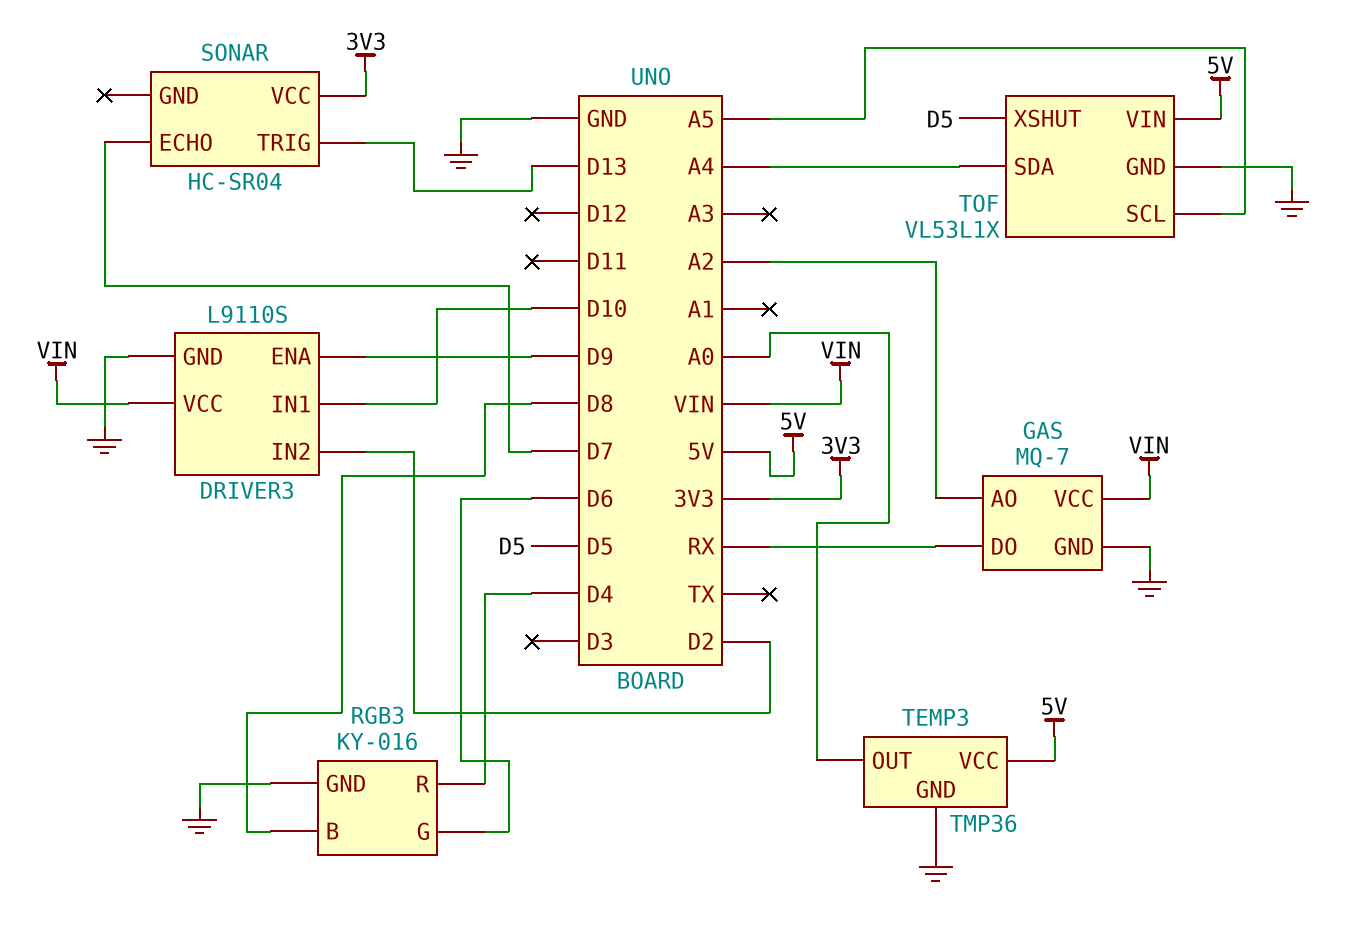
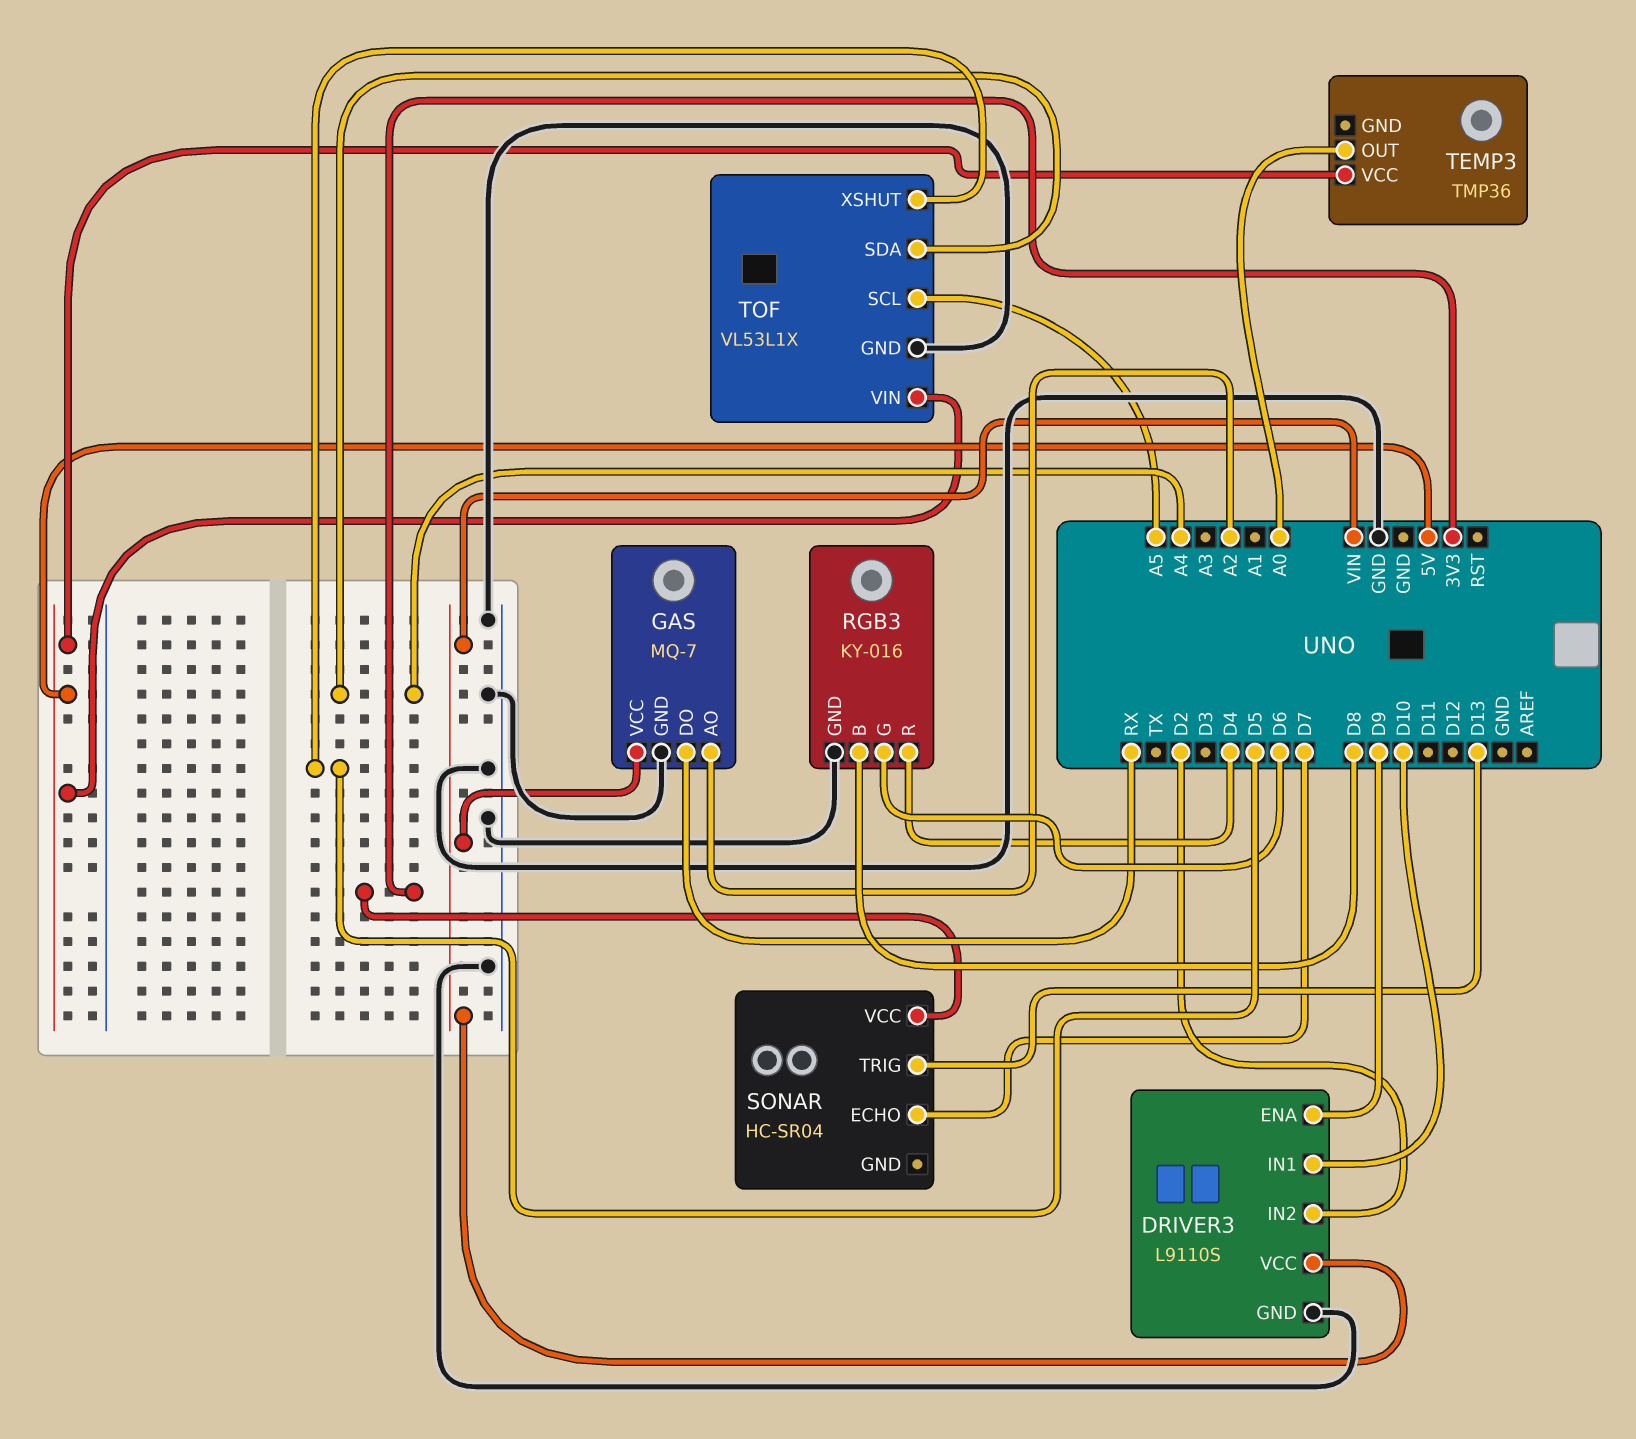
TEMP3 pin GND: GND -> none

